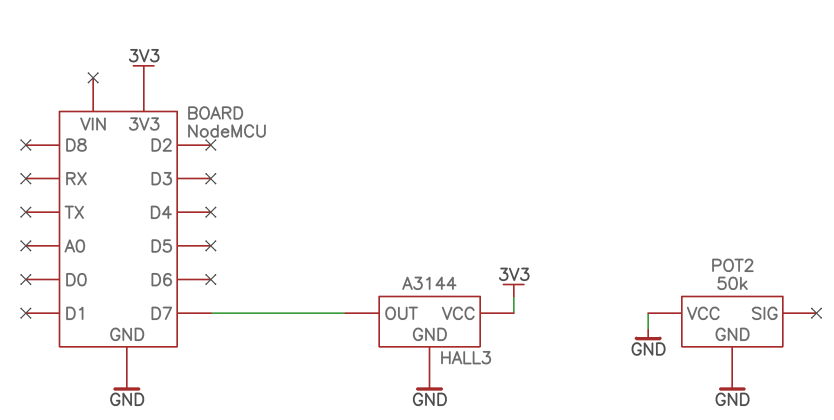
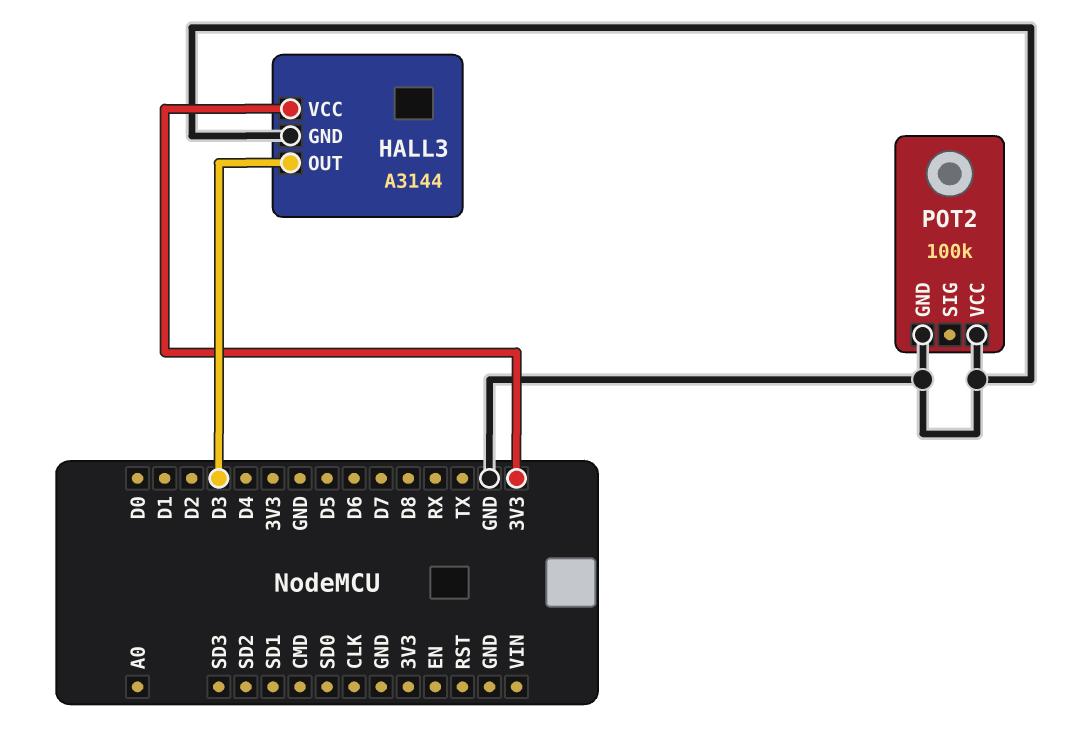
HALL3 pin OUT: D7 -> D3
POT2: 50k -> 100k

